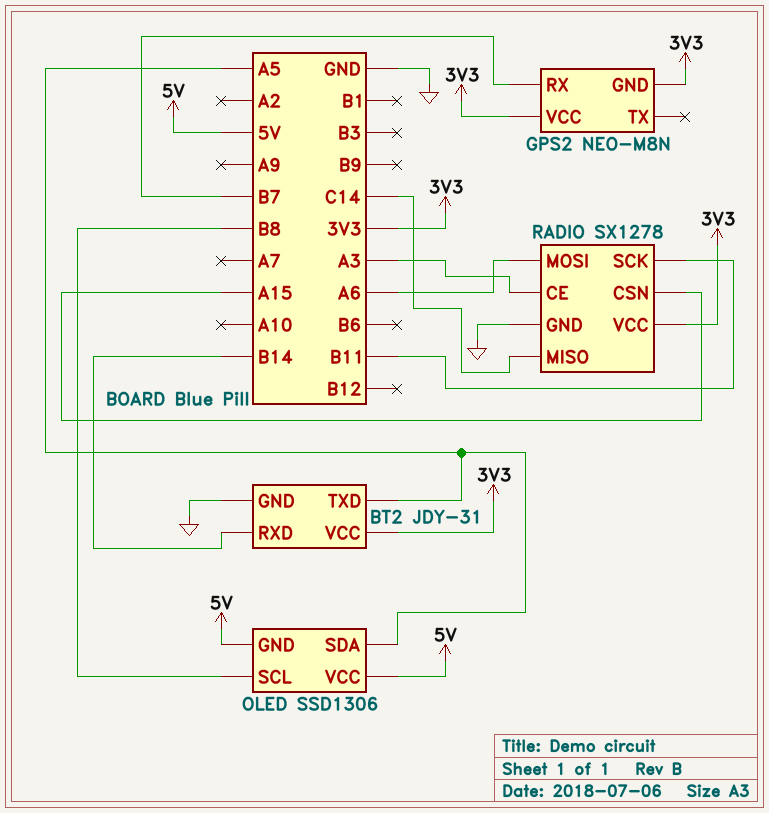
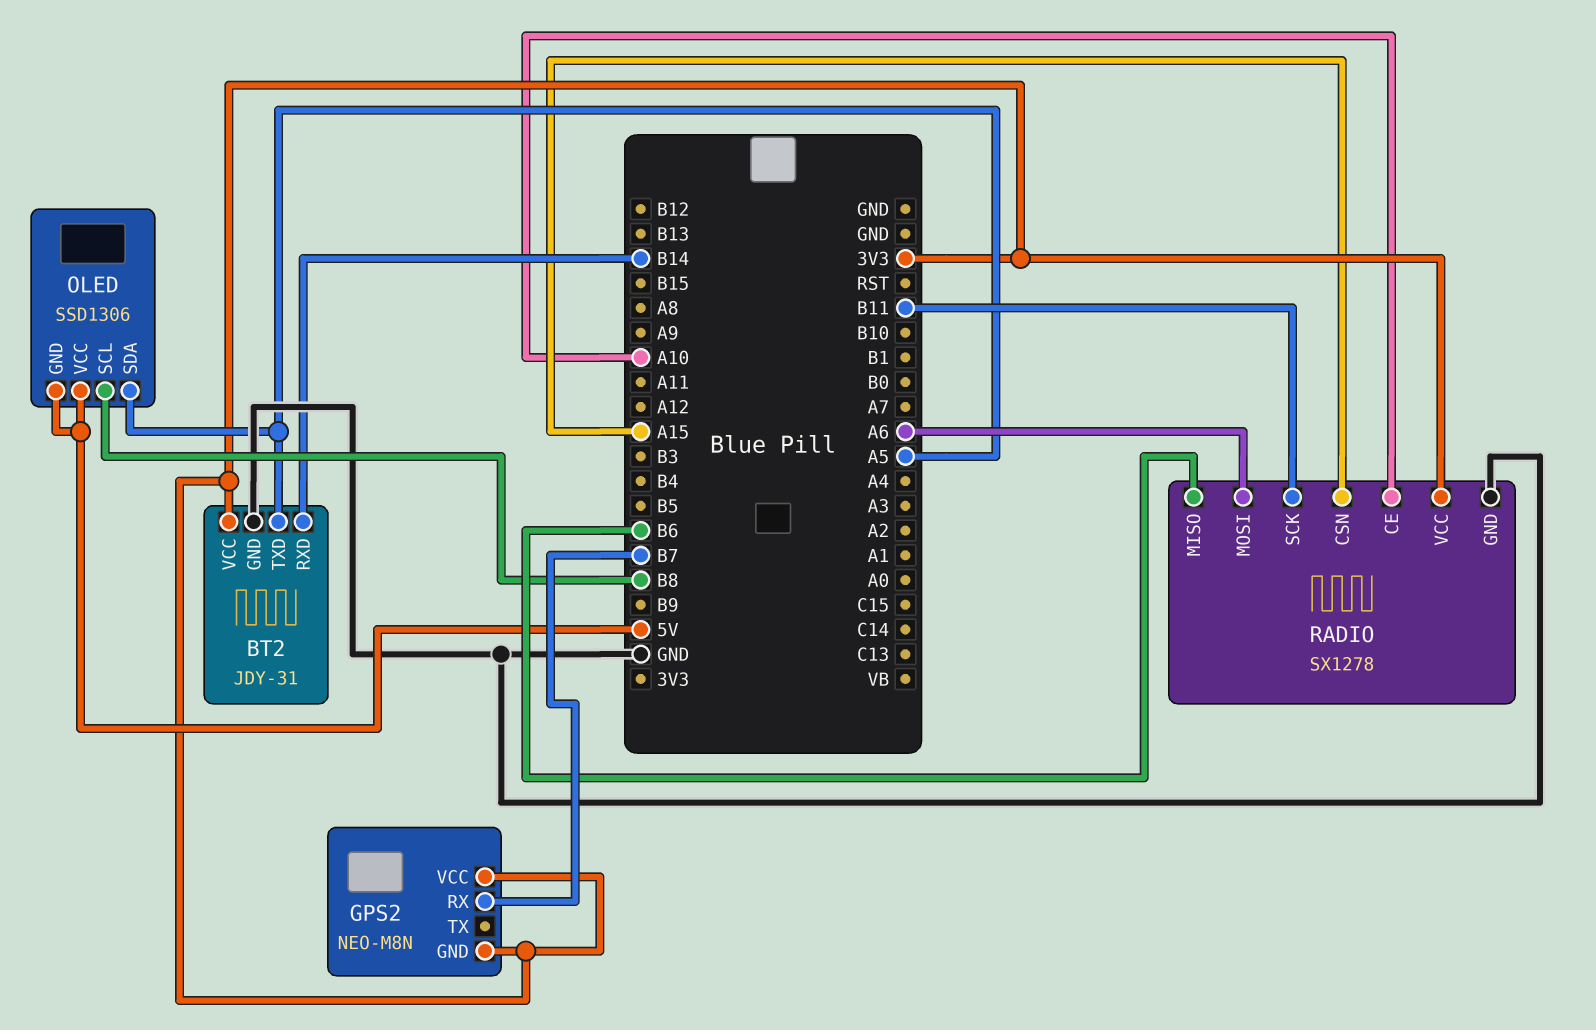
RADIO pin CE: A3 -> A10
RADIO pin MISO: C14 -> B6

